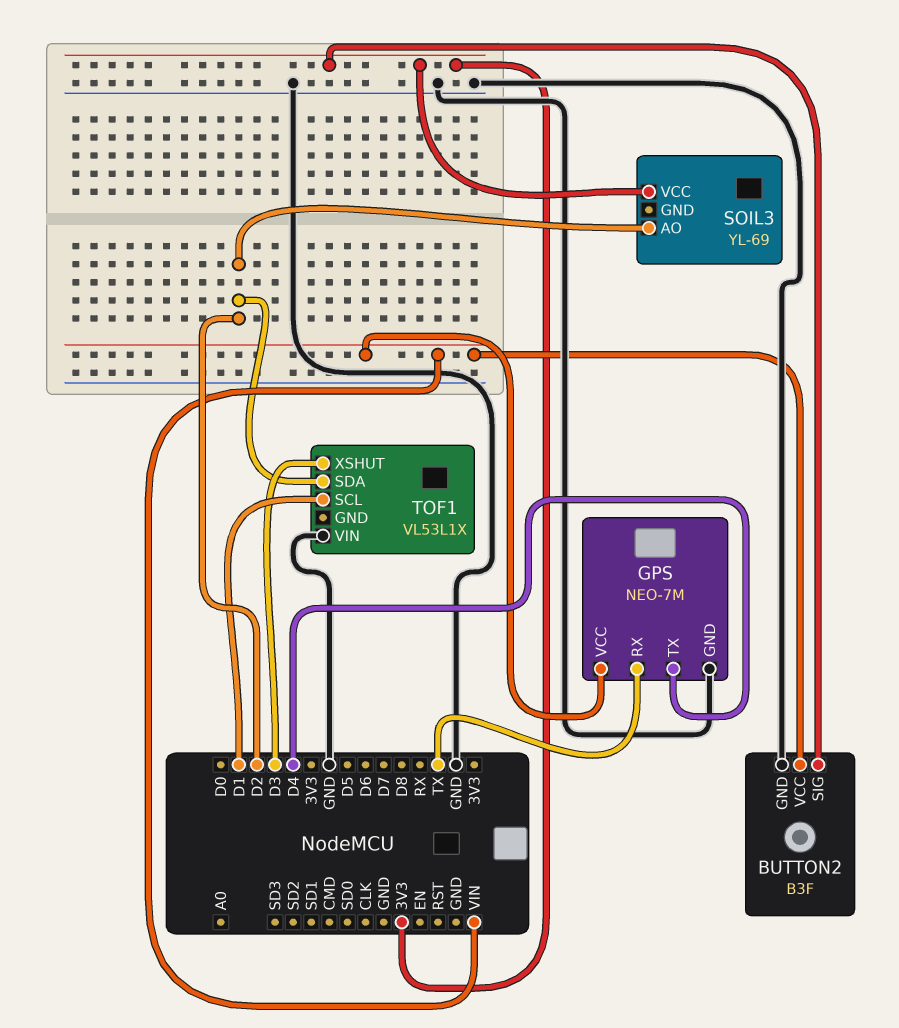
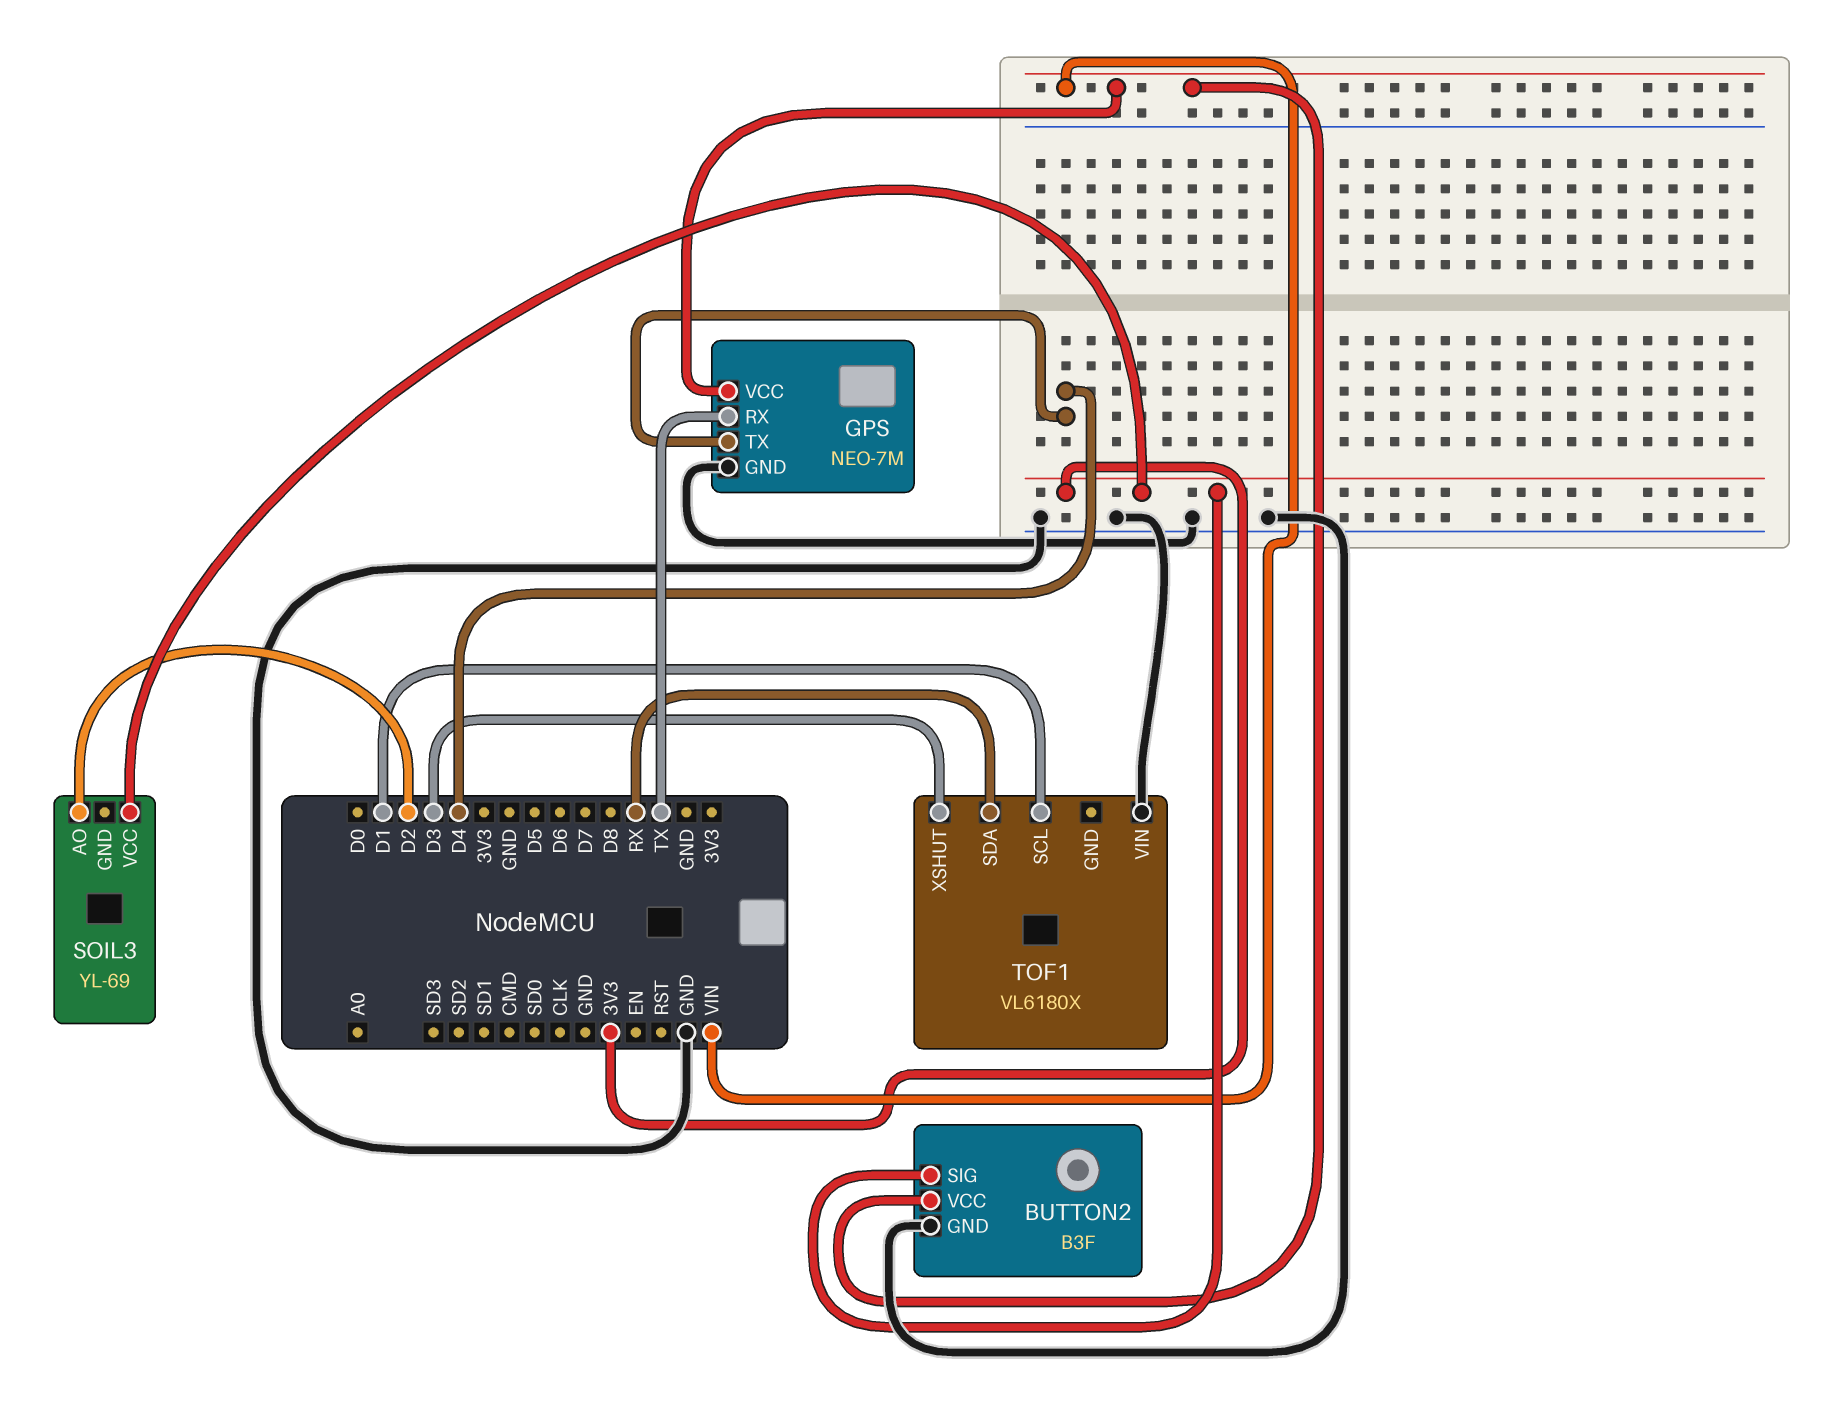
TOF1: VL53L1X -> VL6180X
TOF1 pin SDA: D2 -> RX

